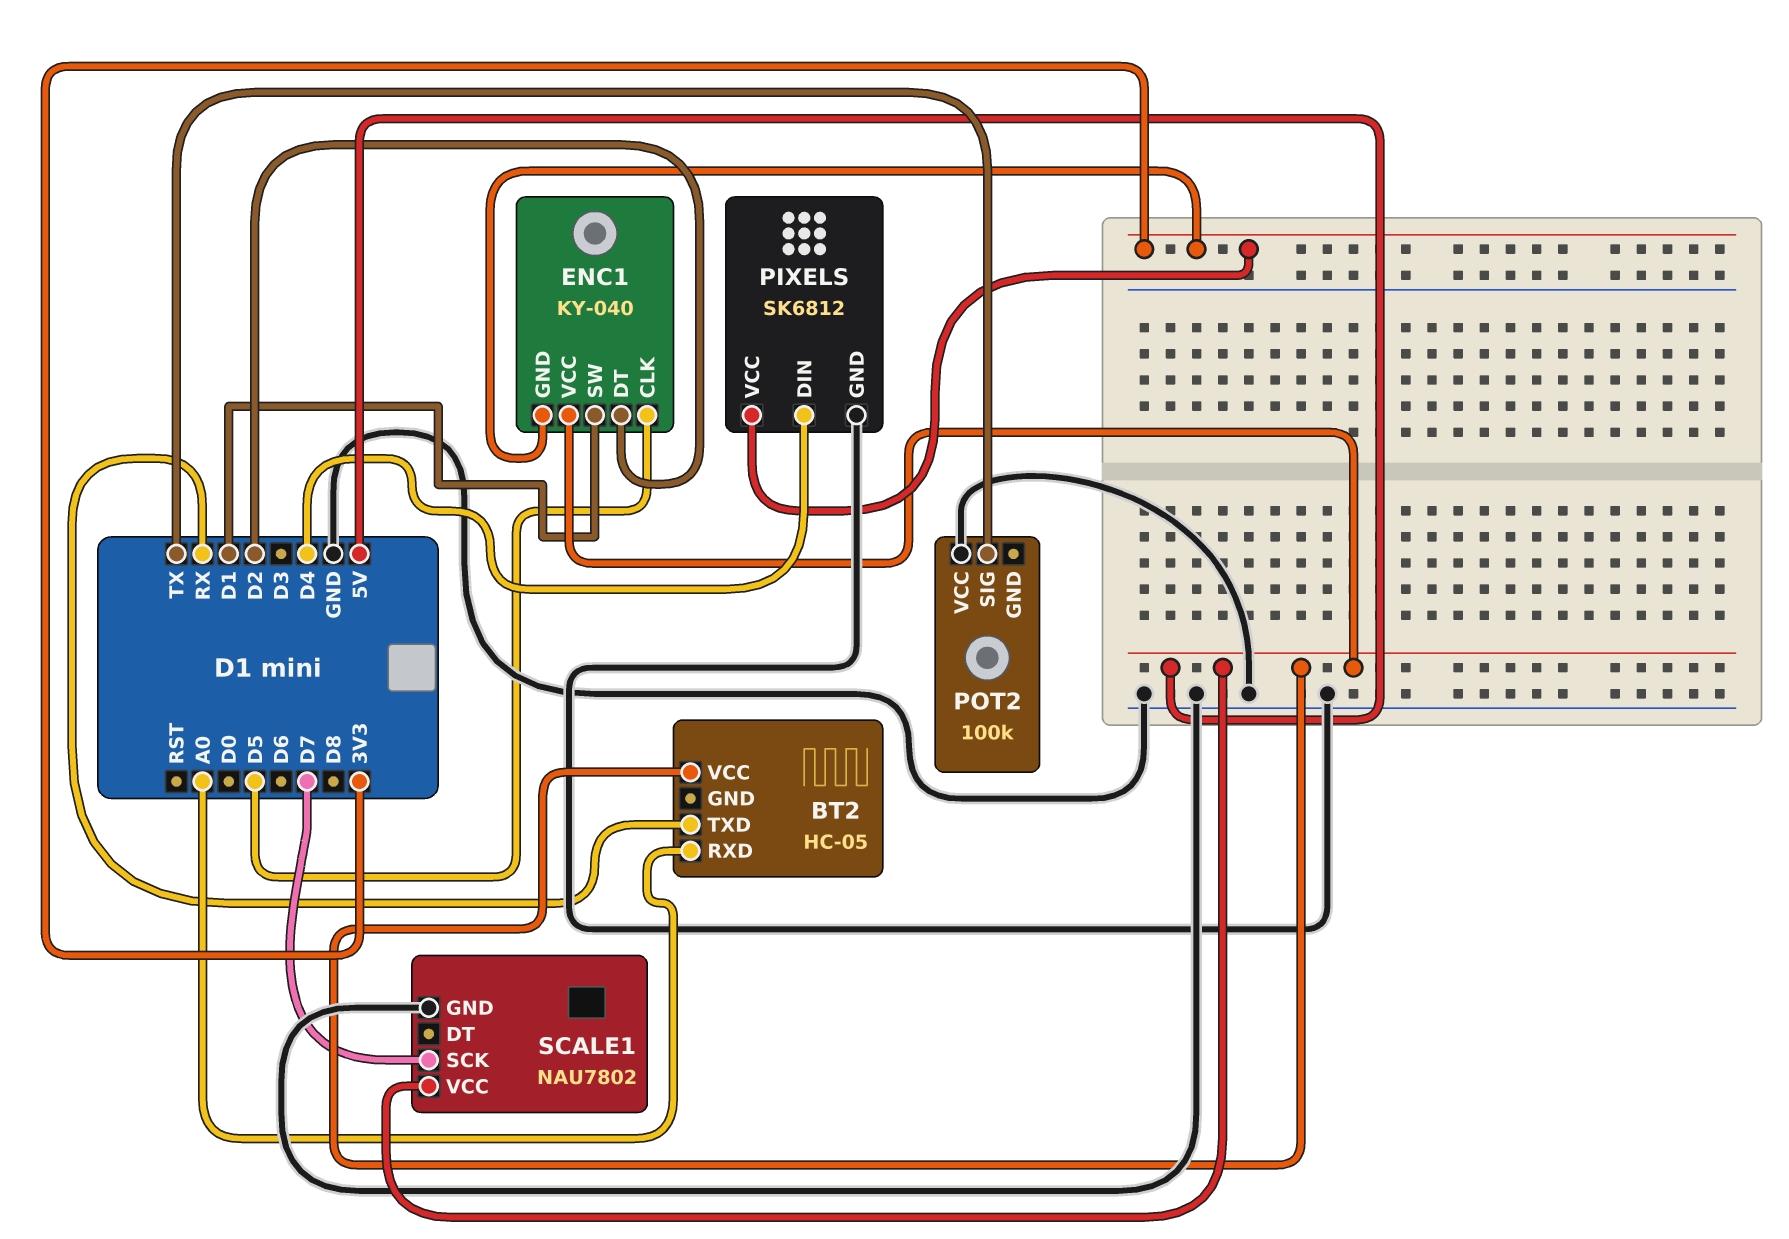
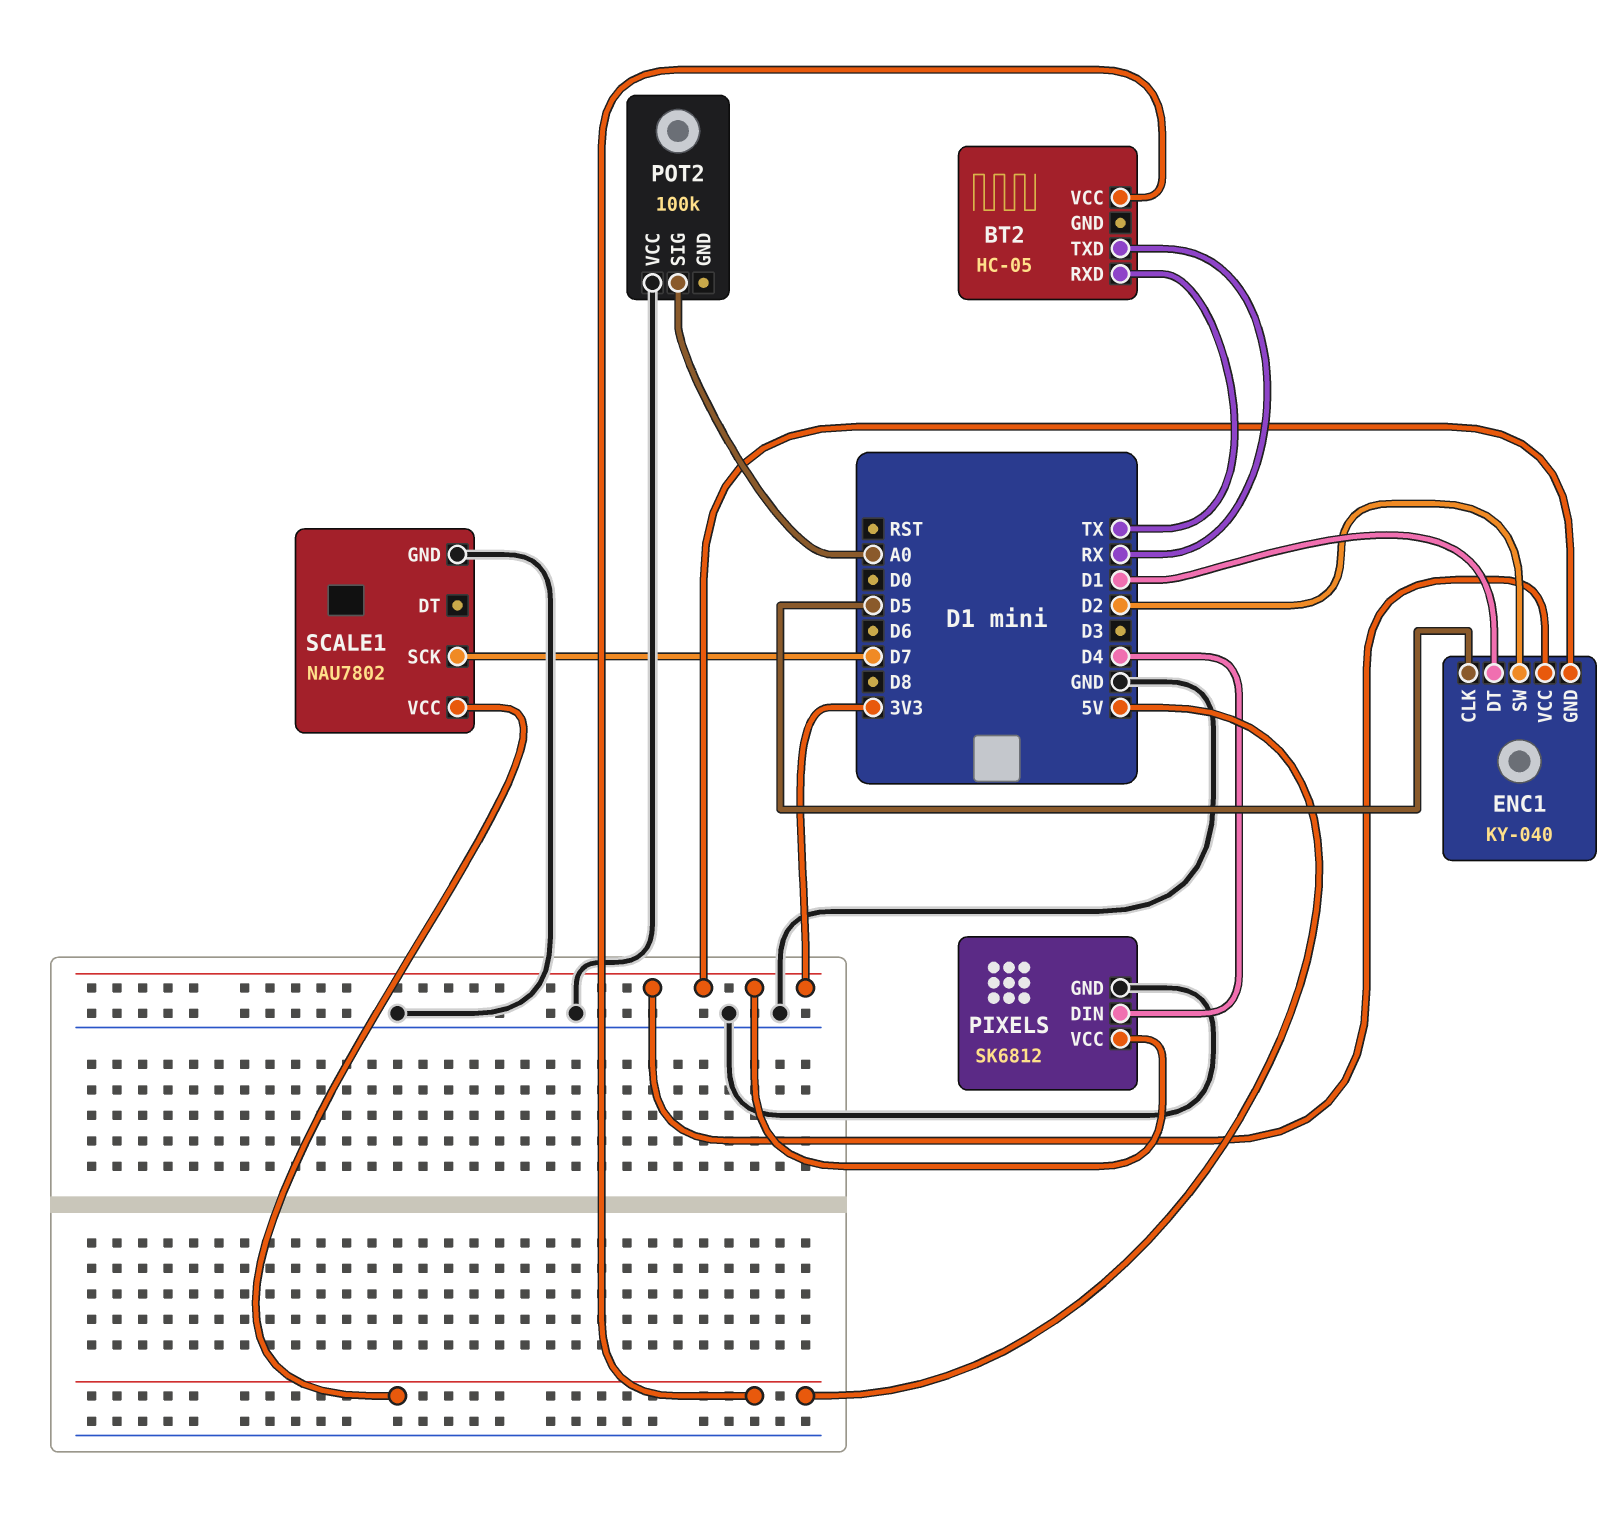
BT2 pin RXD: A0 -> TX
ENC1 pin DT: D2 -> D1
ENC1 pin SW: D1 -> D2
ENC1 pin VCC: 5V -> 3V3
POT2 pin SIG: TX -> A0

